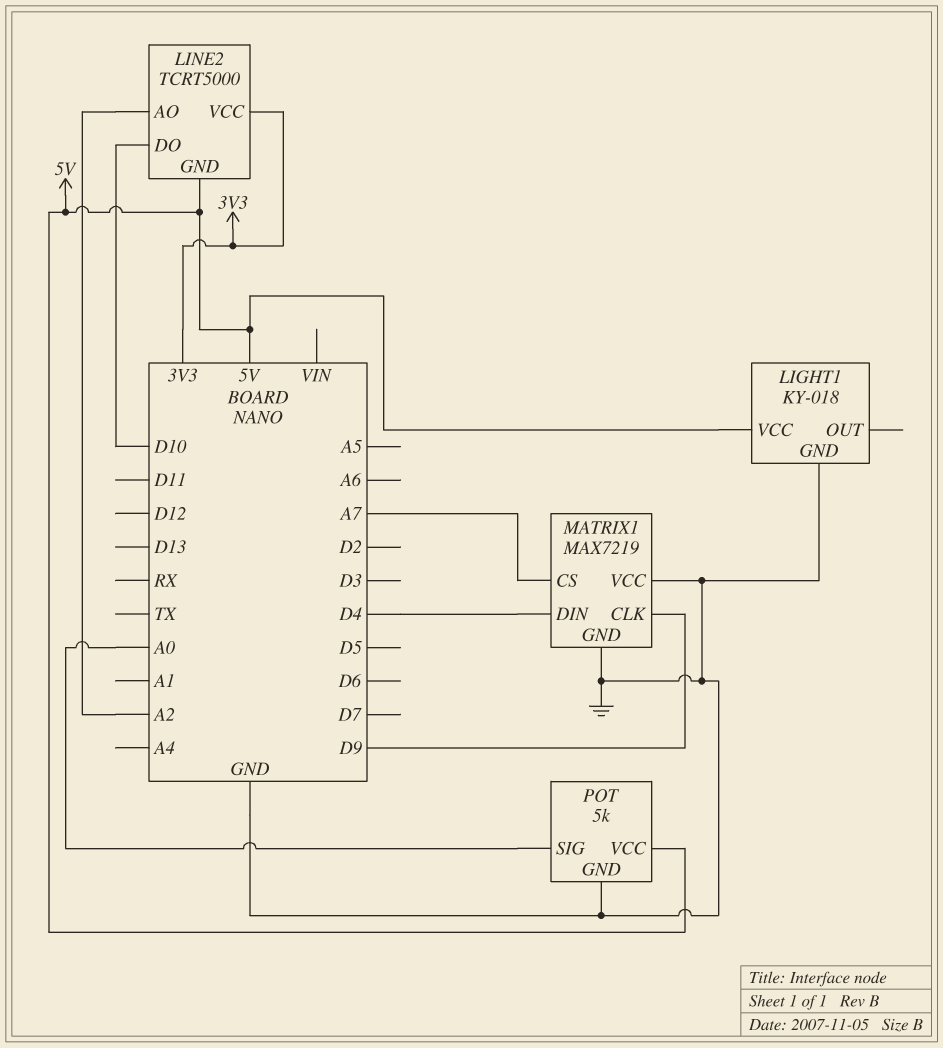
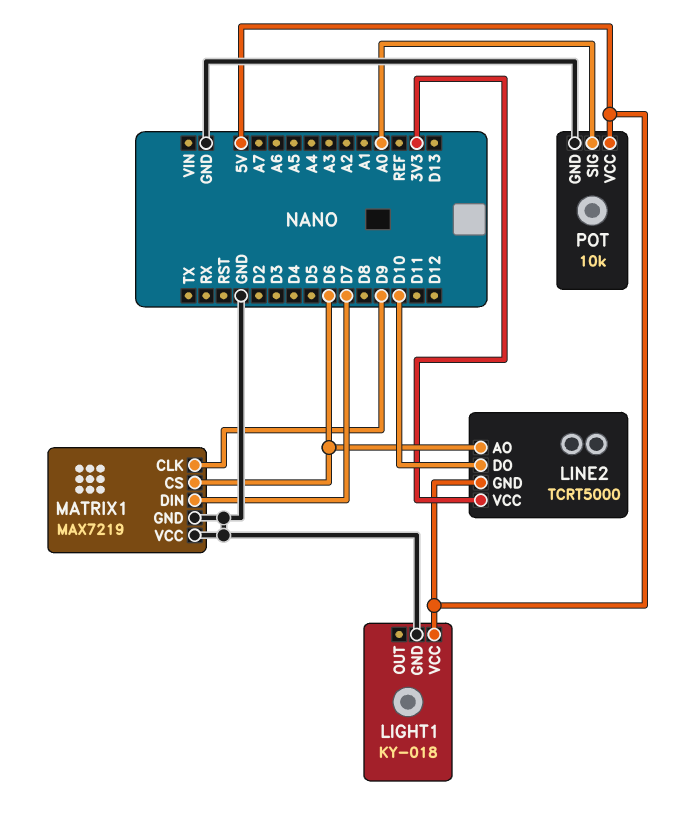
LINE2 pin AO: A2 -> D6
MATRIX1 pin CS: A7 -> D6
MATRIX1 pin DIN: D4 -> D7
POT: 5k -> 10k

